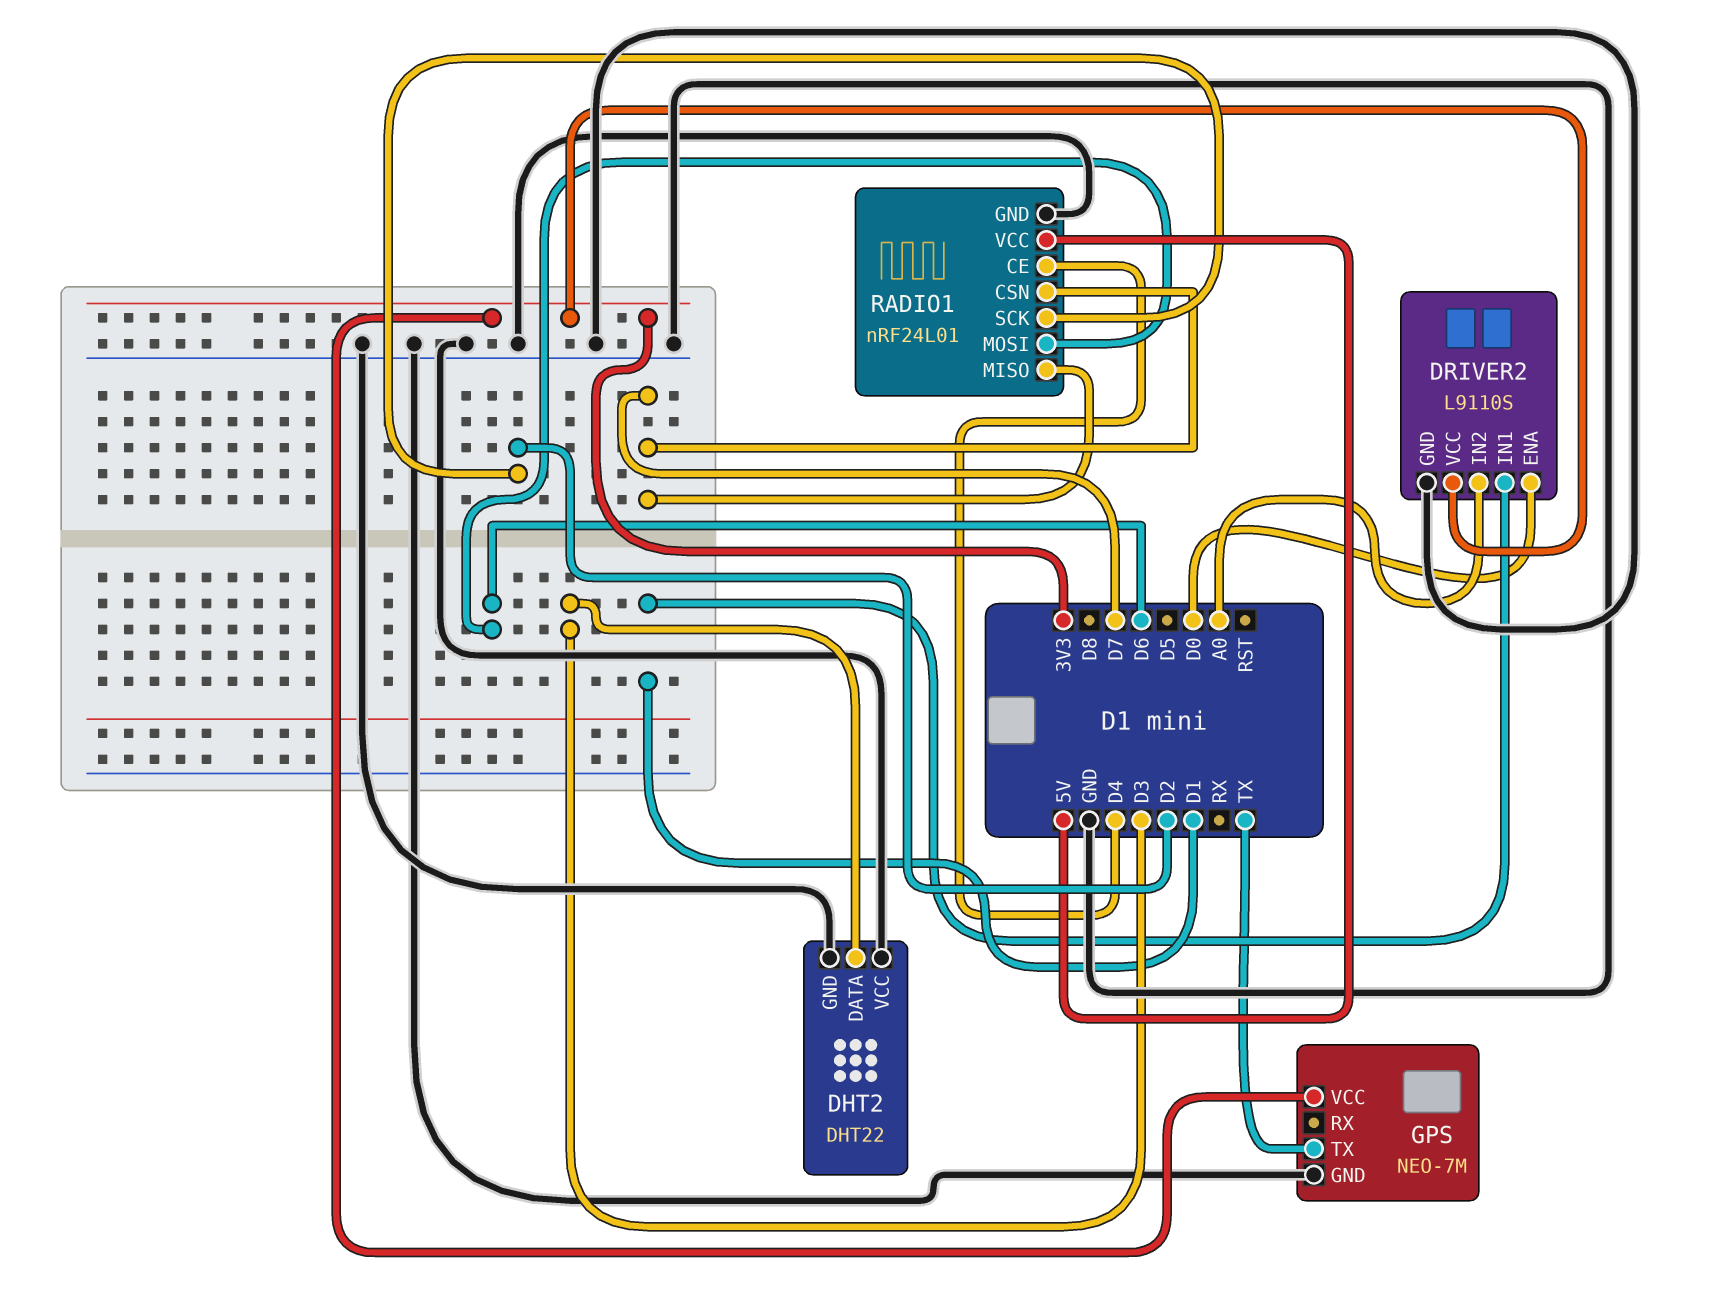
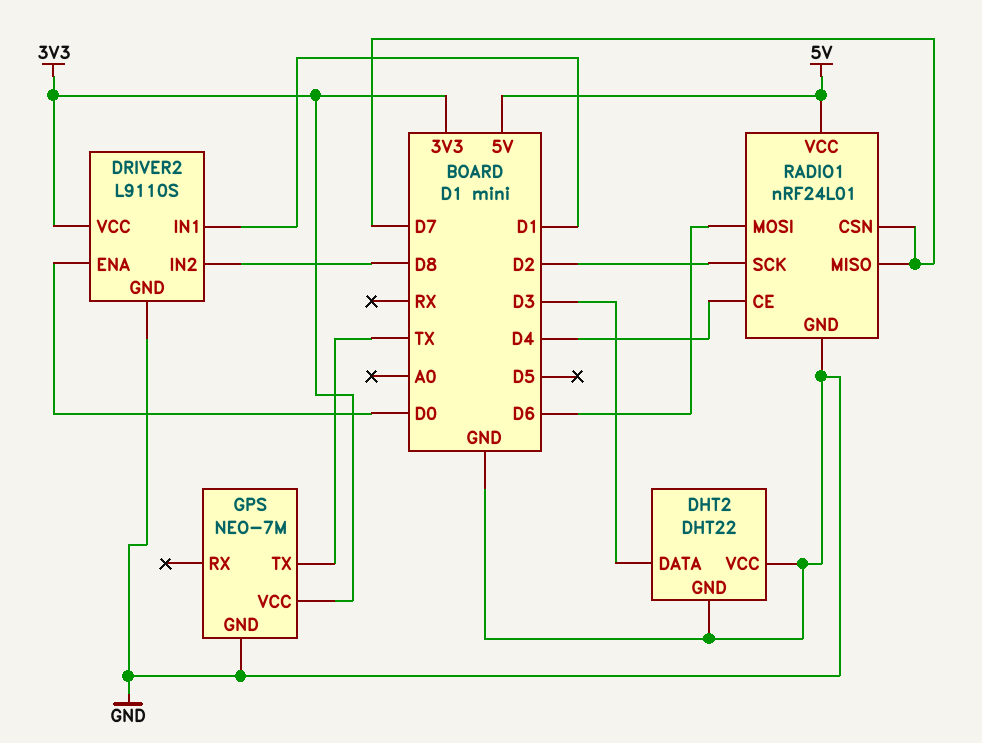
DRIVER2 pin IN2: A0 -> D8

